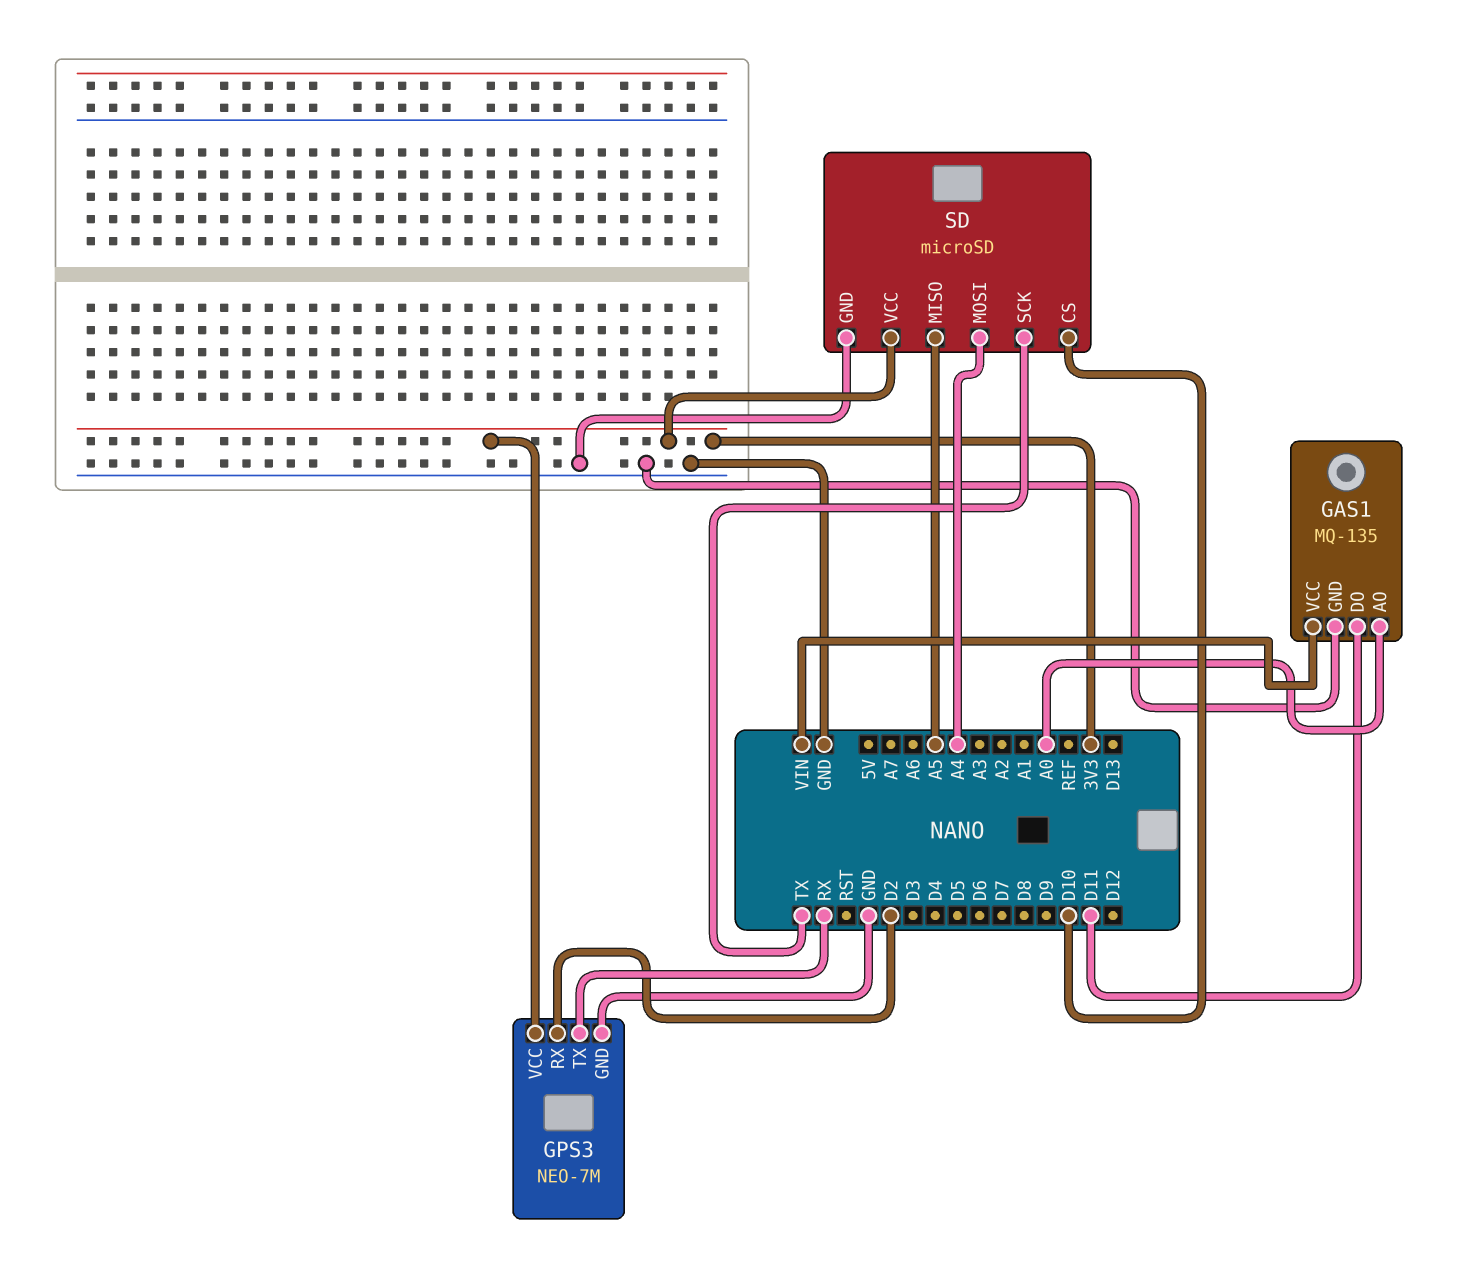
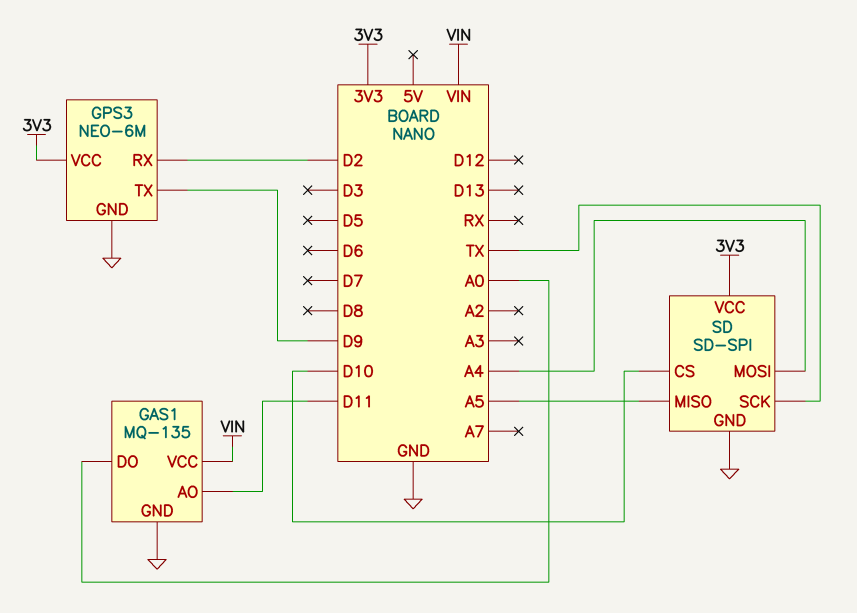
GAS1 pin AO: A0 -> D11
GAS1 pin DO: D11 -> A0
GPS3: NEO-7M -> NEO-6M
GPS3 pin TX: RX -> D9
SD: microSD -> SD-SPI

